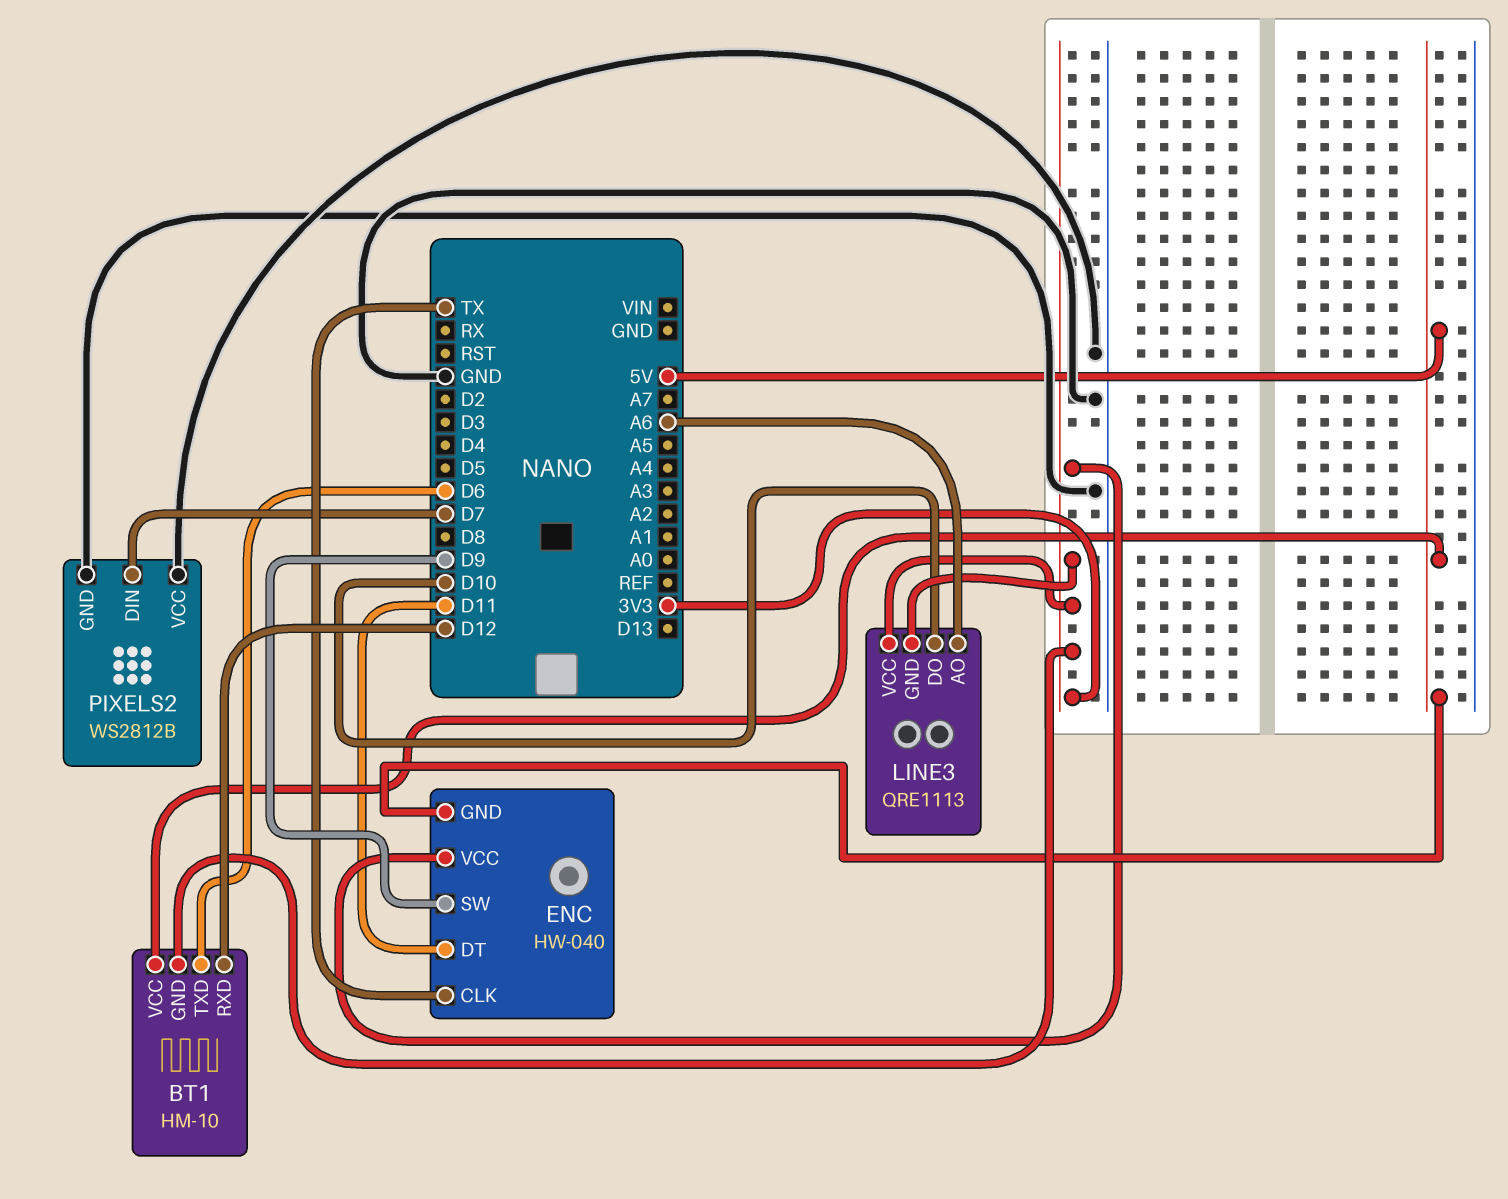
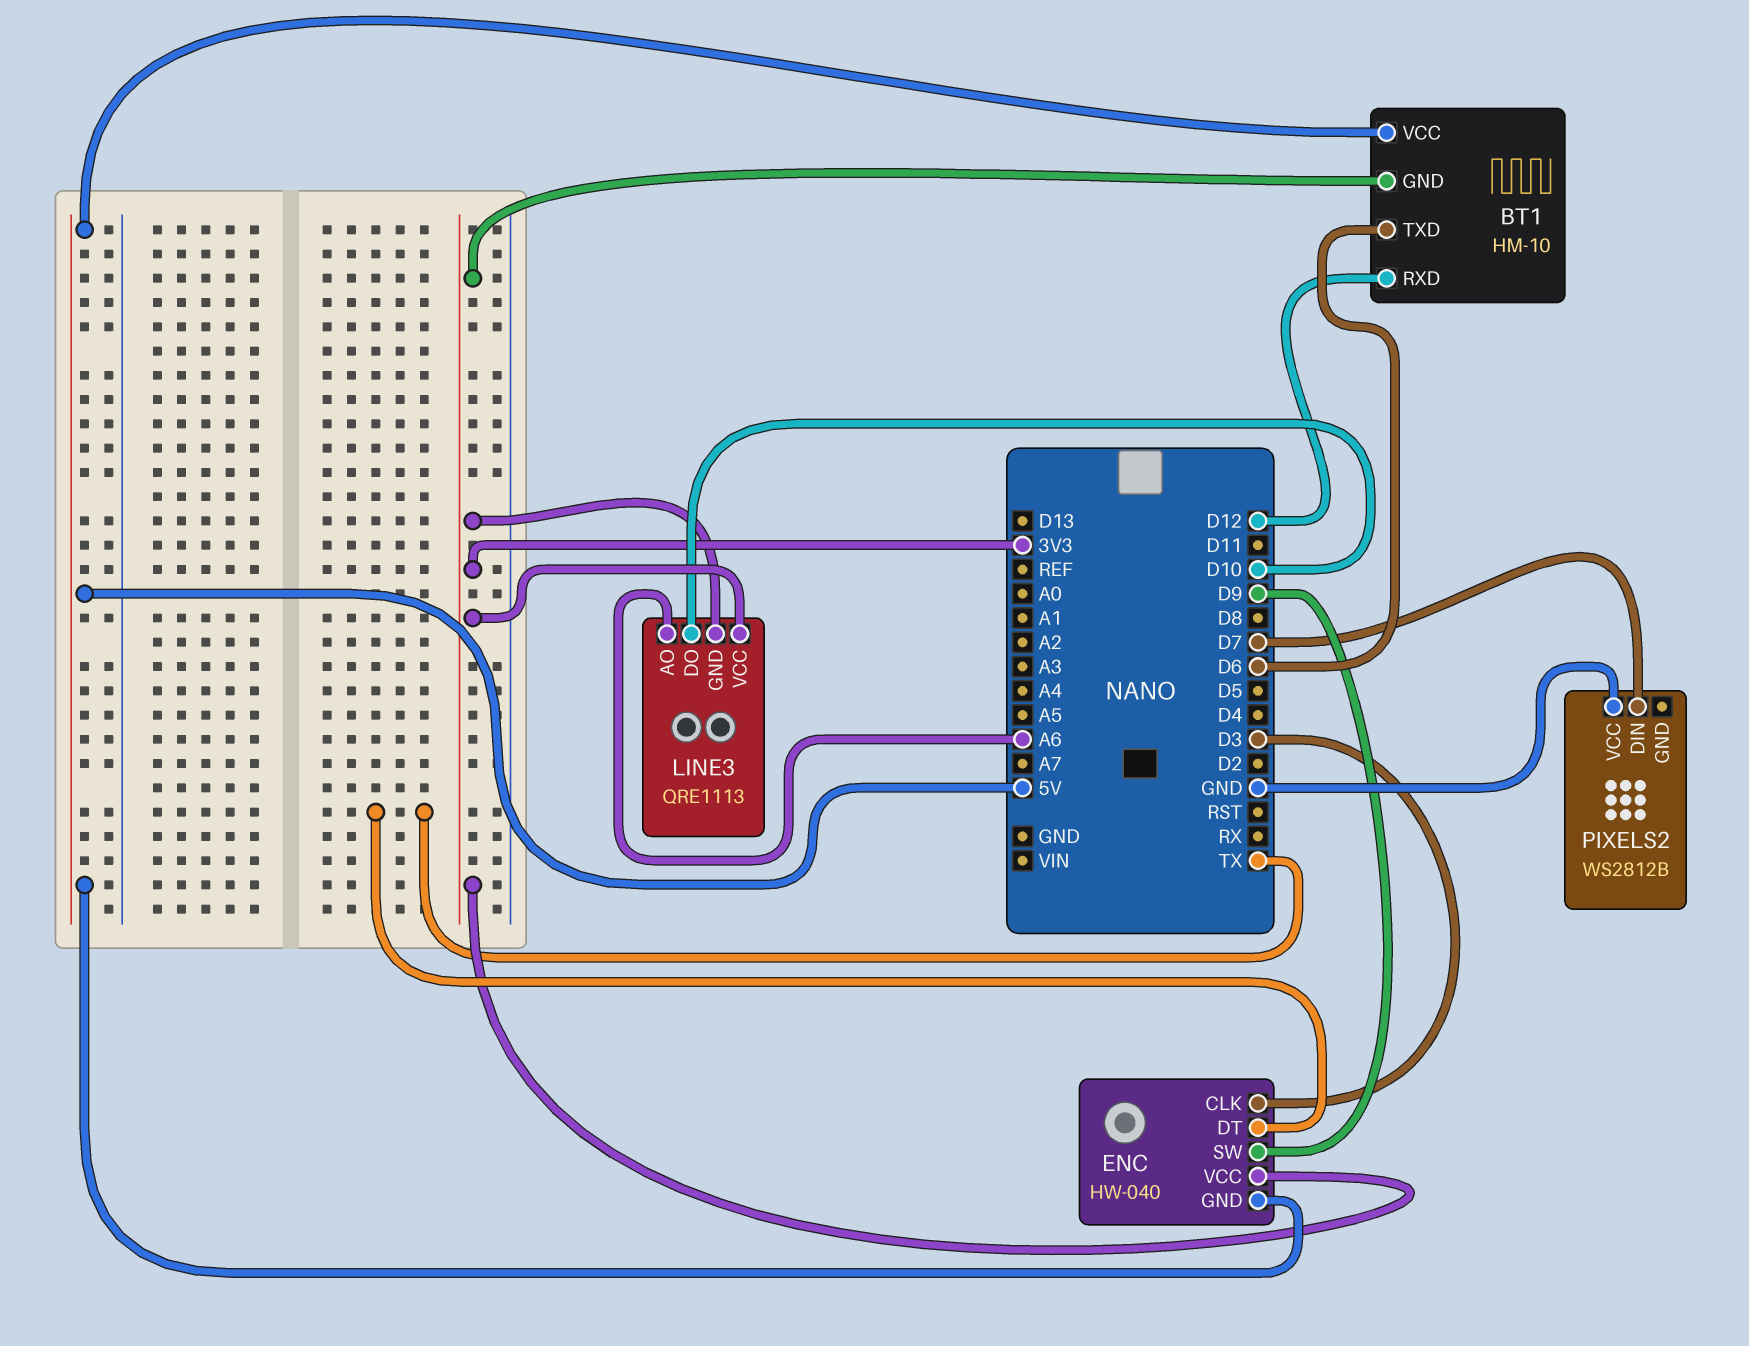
ENC pin CLK: TX -> D3
ENC pin DT: D11 -> TX
PIXELS2 pin GND: GND -> none

